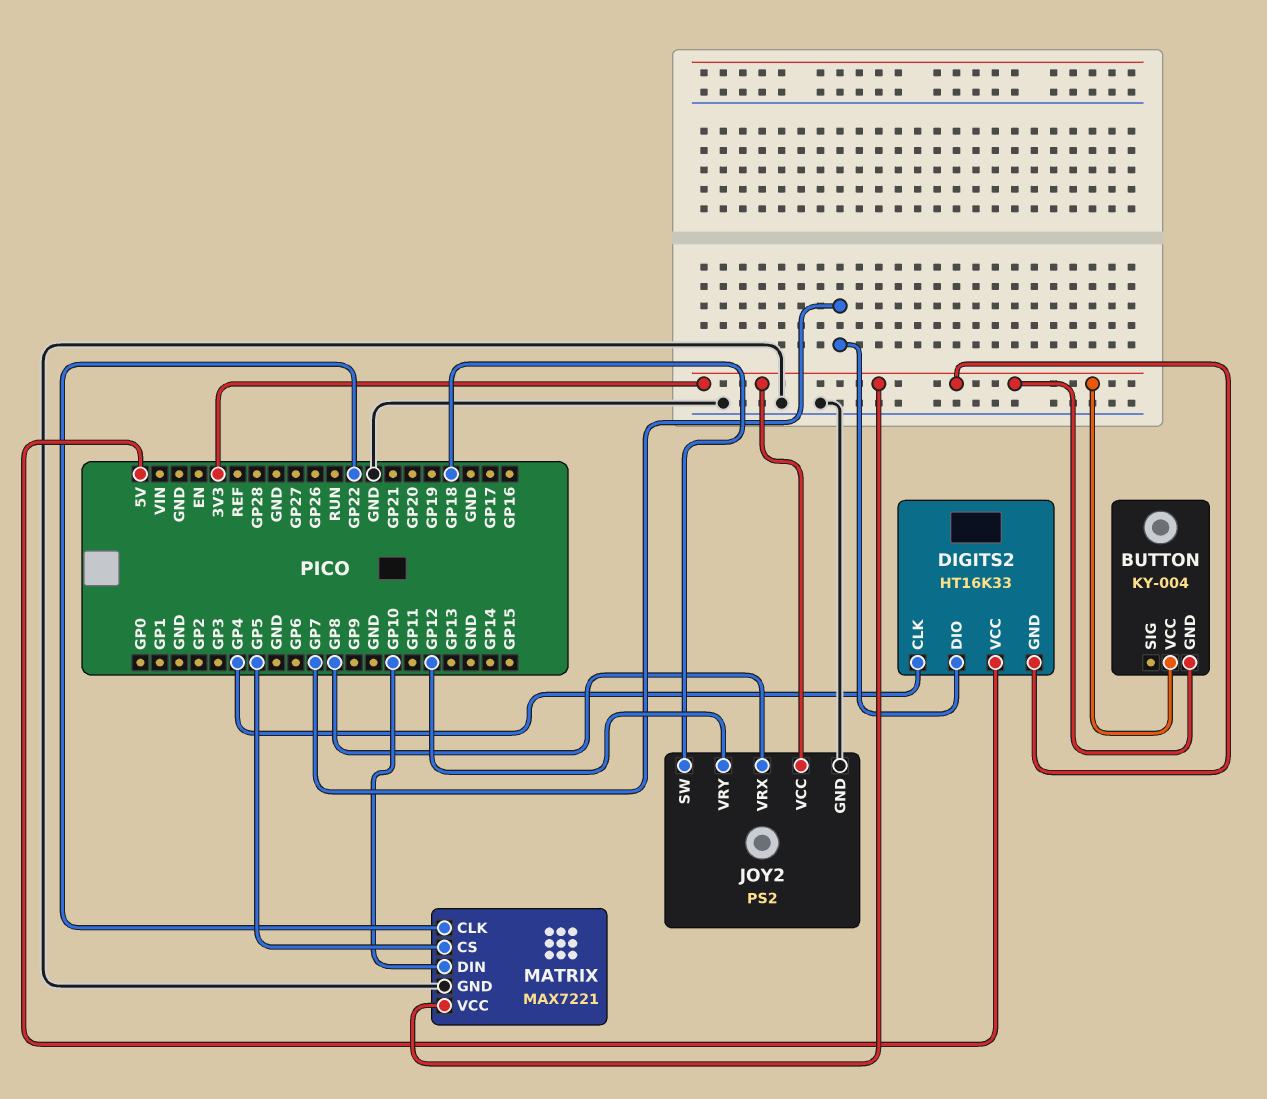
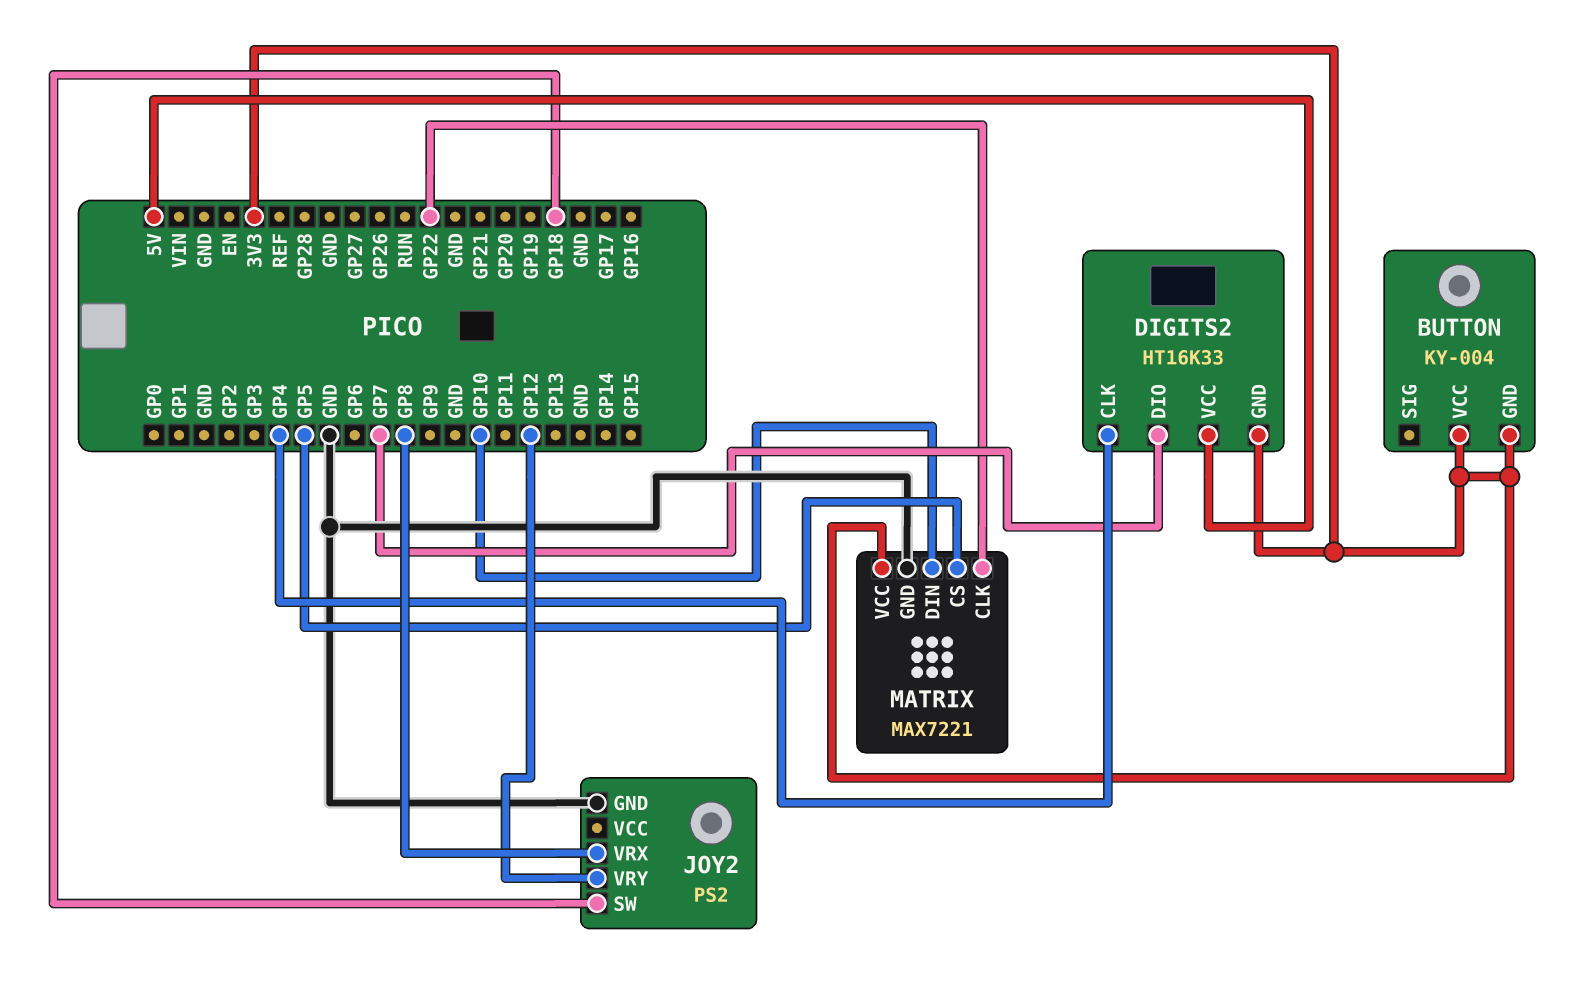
JOY2 pin VCC: 3V3 -> none

